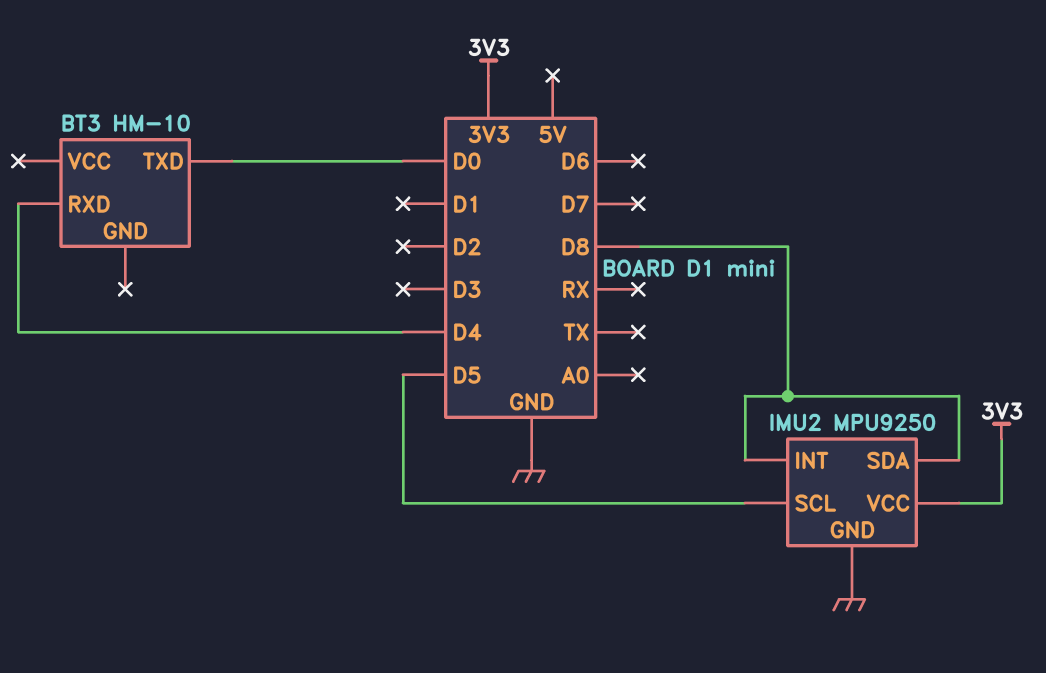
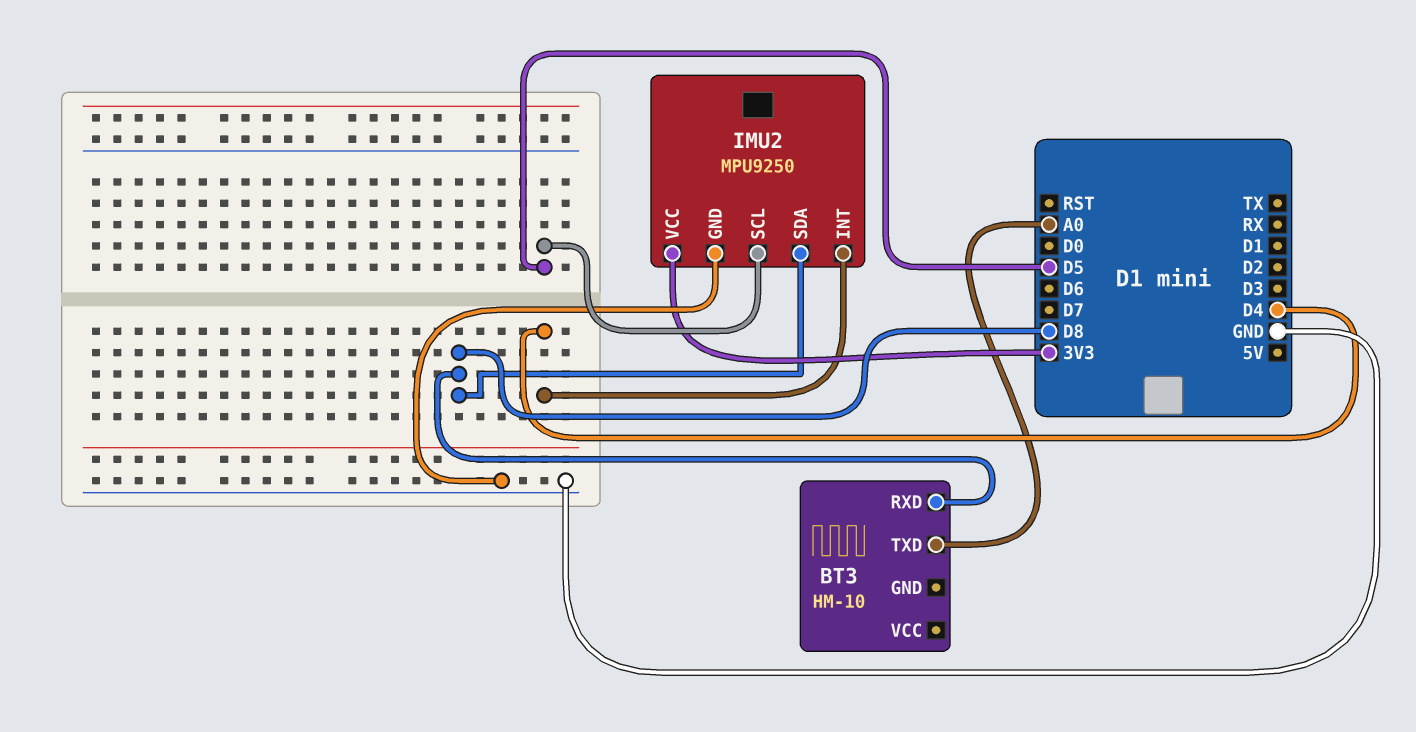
BT3 pin RXD: D4 -> D8
BT3 pin TXD: D0 -> A0
IMU2 pin INT: D8 -> D4

